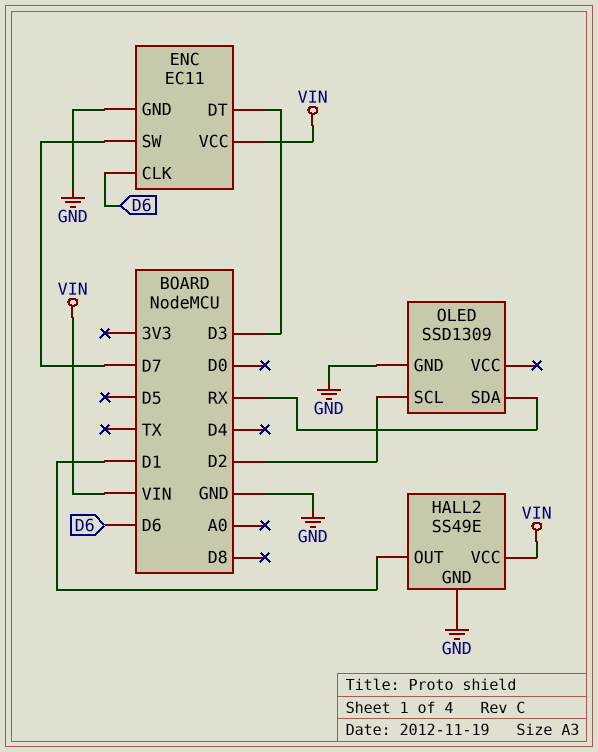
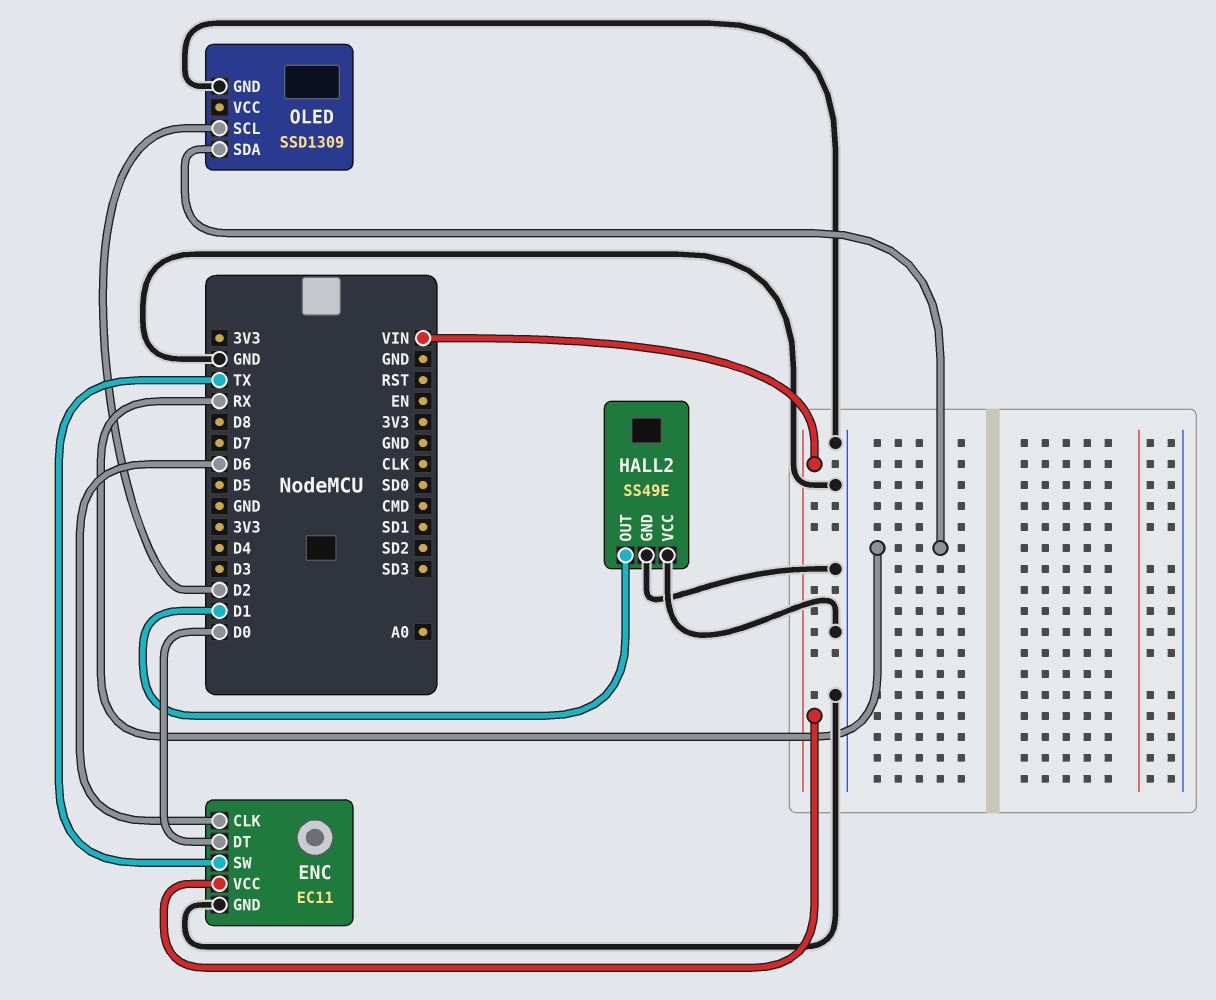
ENC pin DT: D3 -> D0
ENC pin SW: D7 -> TX
HALL2 pin VCC: VIN -> GND

